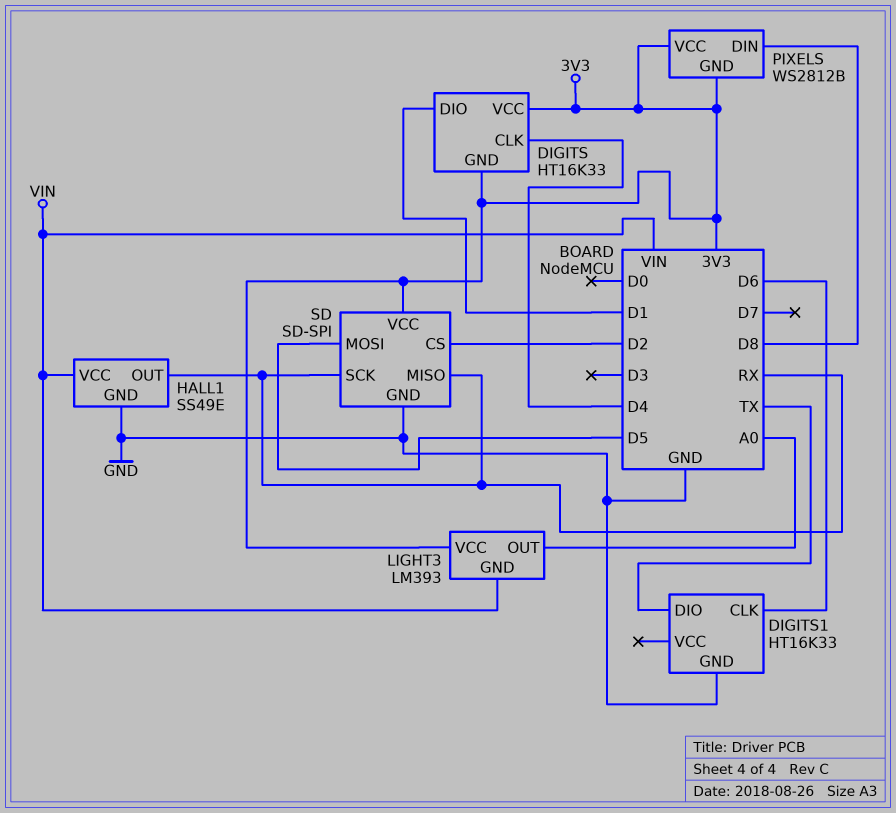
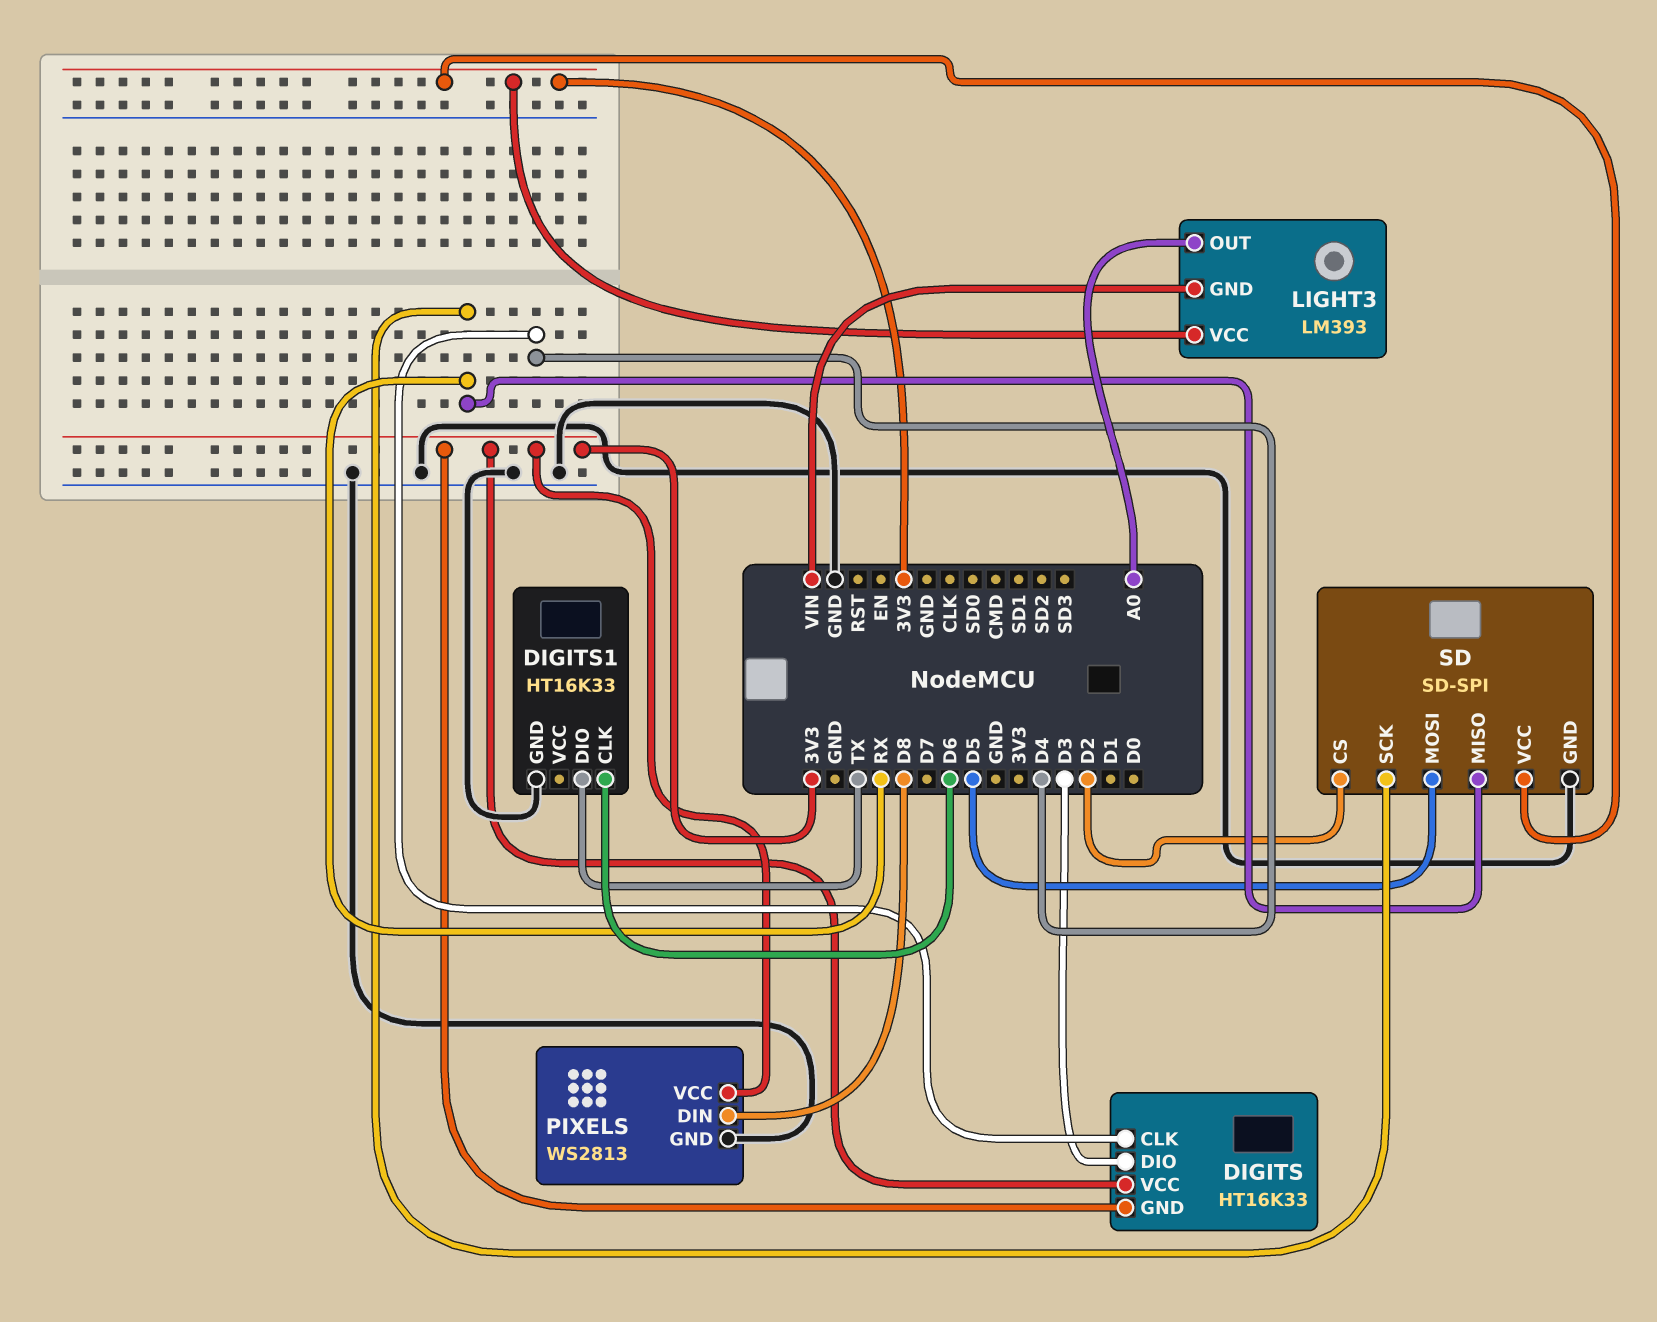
DIGITS pin DIO: D1 -> D3
HALL1: SS49E -> none
HALL1 pin GND: GND -> none
HALL1 pin OUT: RX -> none
HALL1 pin VCC: VIN -> none
PIXELS: WS2812B -> WS2813
PIXELS pin GND: 3V3 -> GND

